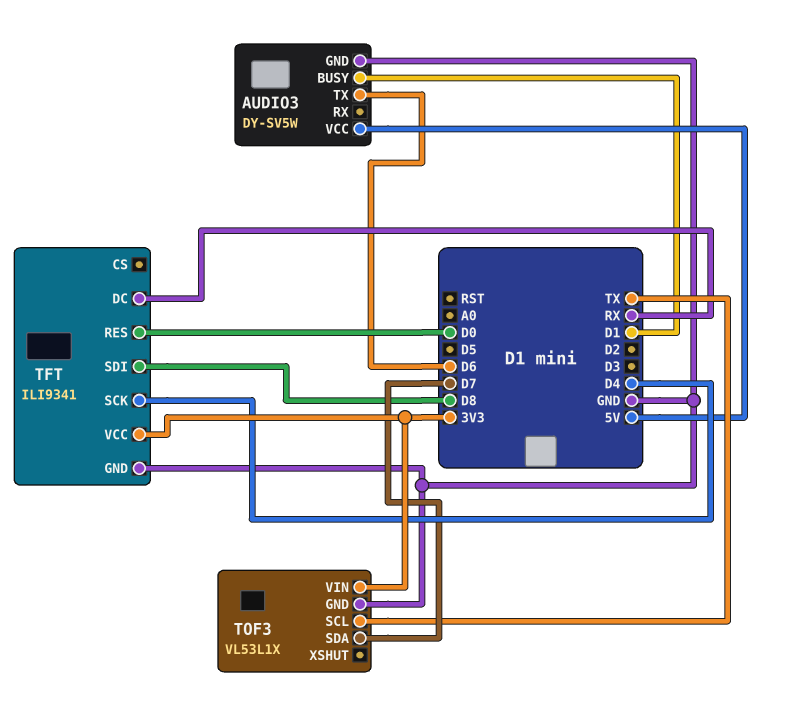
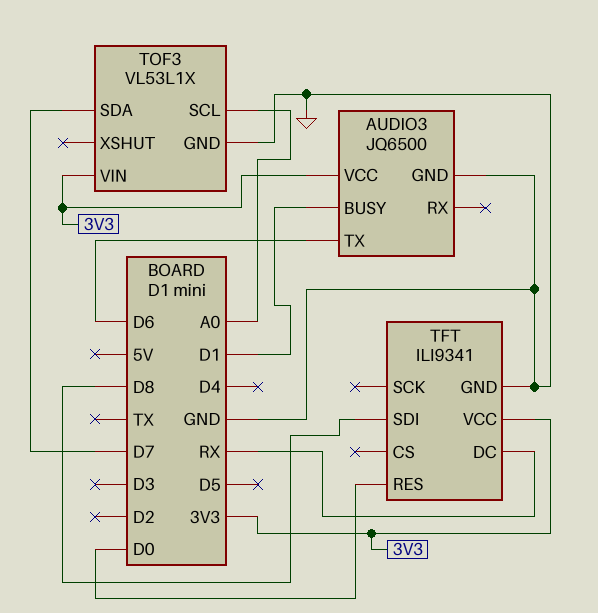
AUDIO3: DY-SV5W -> JQ6500
AUDIO3 pin VCC: 5V -> 3V3
TFT pin SCK: D4 -> none
TOF3 pin SCL: TX -> A0

